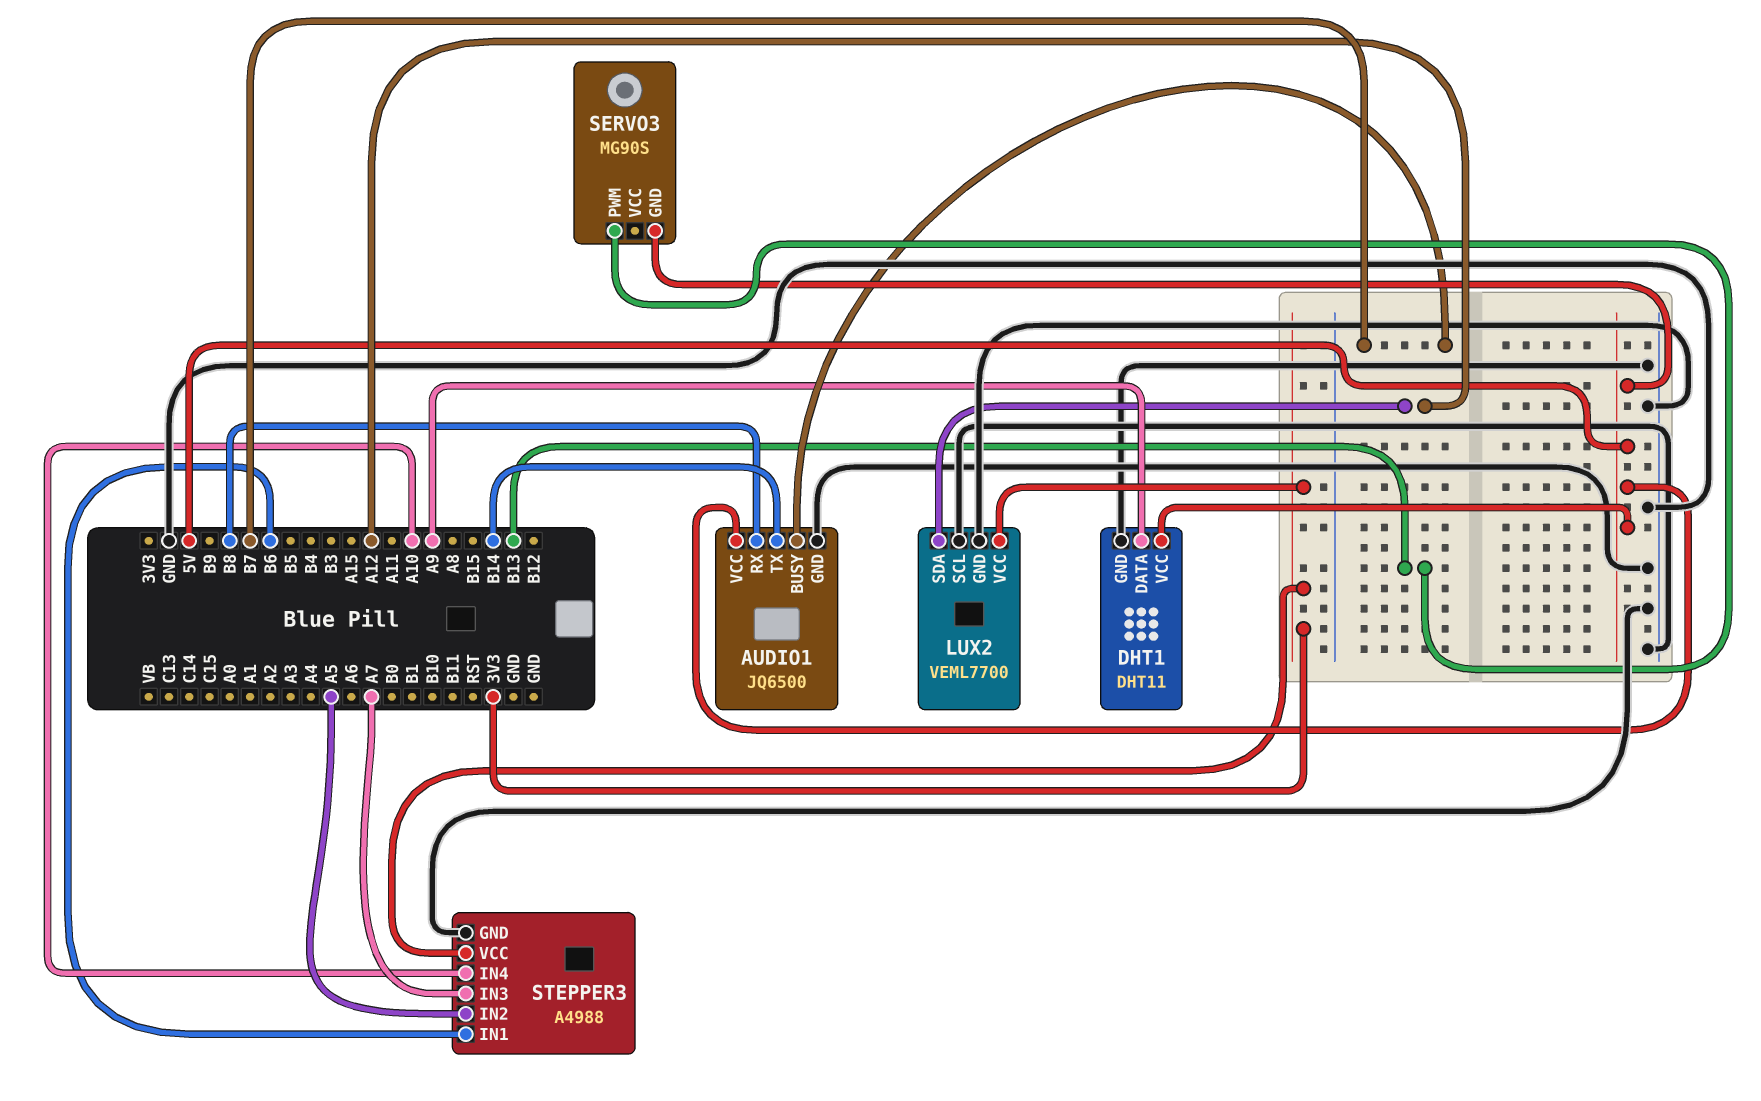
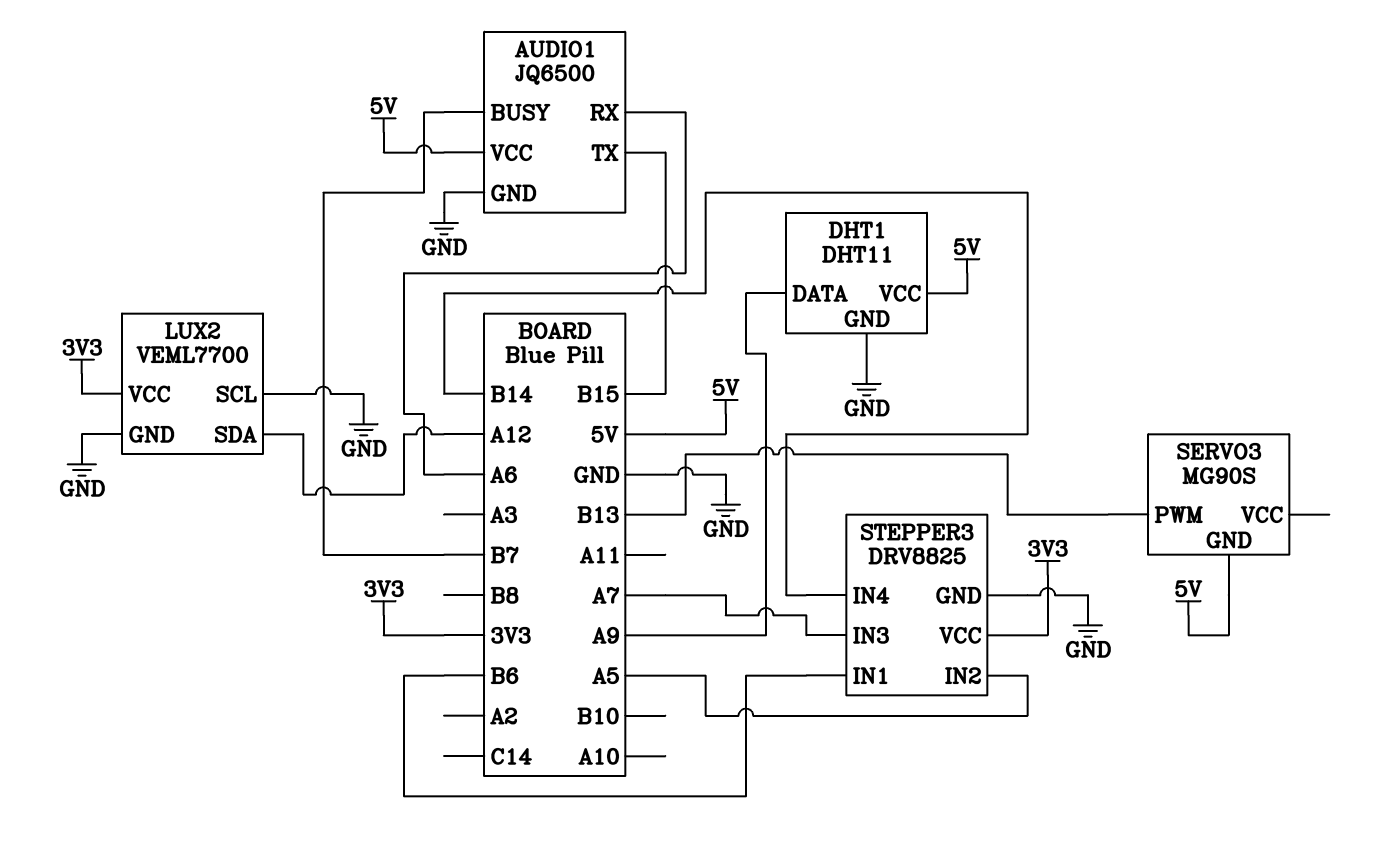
AUDIO1 pin RX: B8 -> A6
AUDIO1 pin TX: B14 -> B15
STEPPER3: A4988 -> DRV8825
STEPPER3 pin IN4: A10 -> B14

